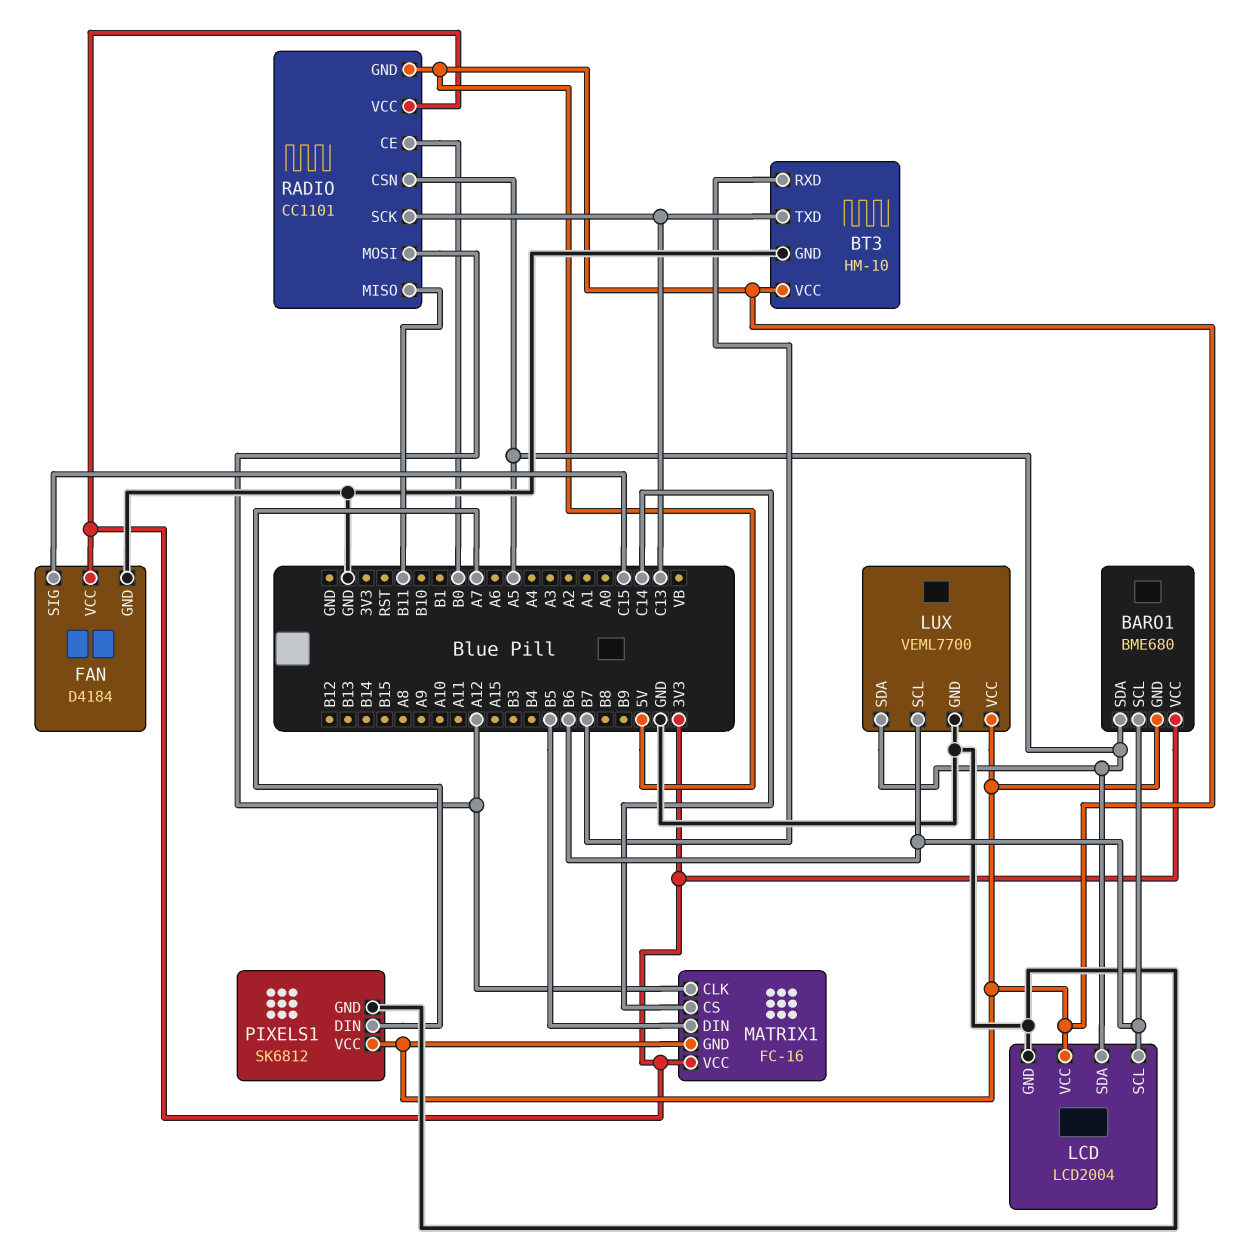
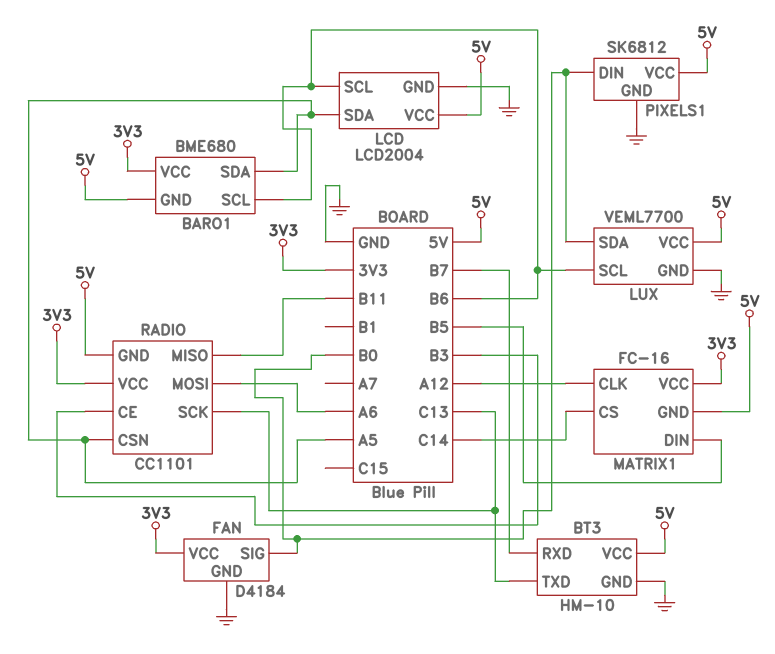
FAN pin SIG: C15 -> B0
LUX pin SDA: A5 -> B0
PIXELS1 pin DIN: A7 -> B0
RADIO pin CE: B0 -> B3
RADIO pin MOSI: A12 -> A6

